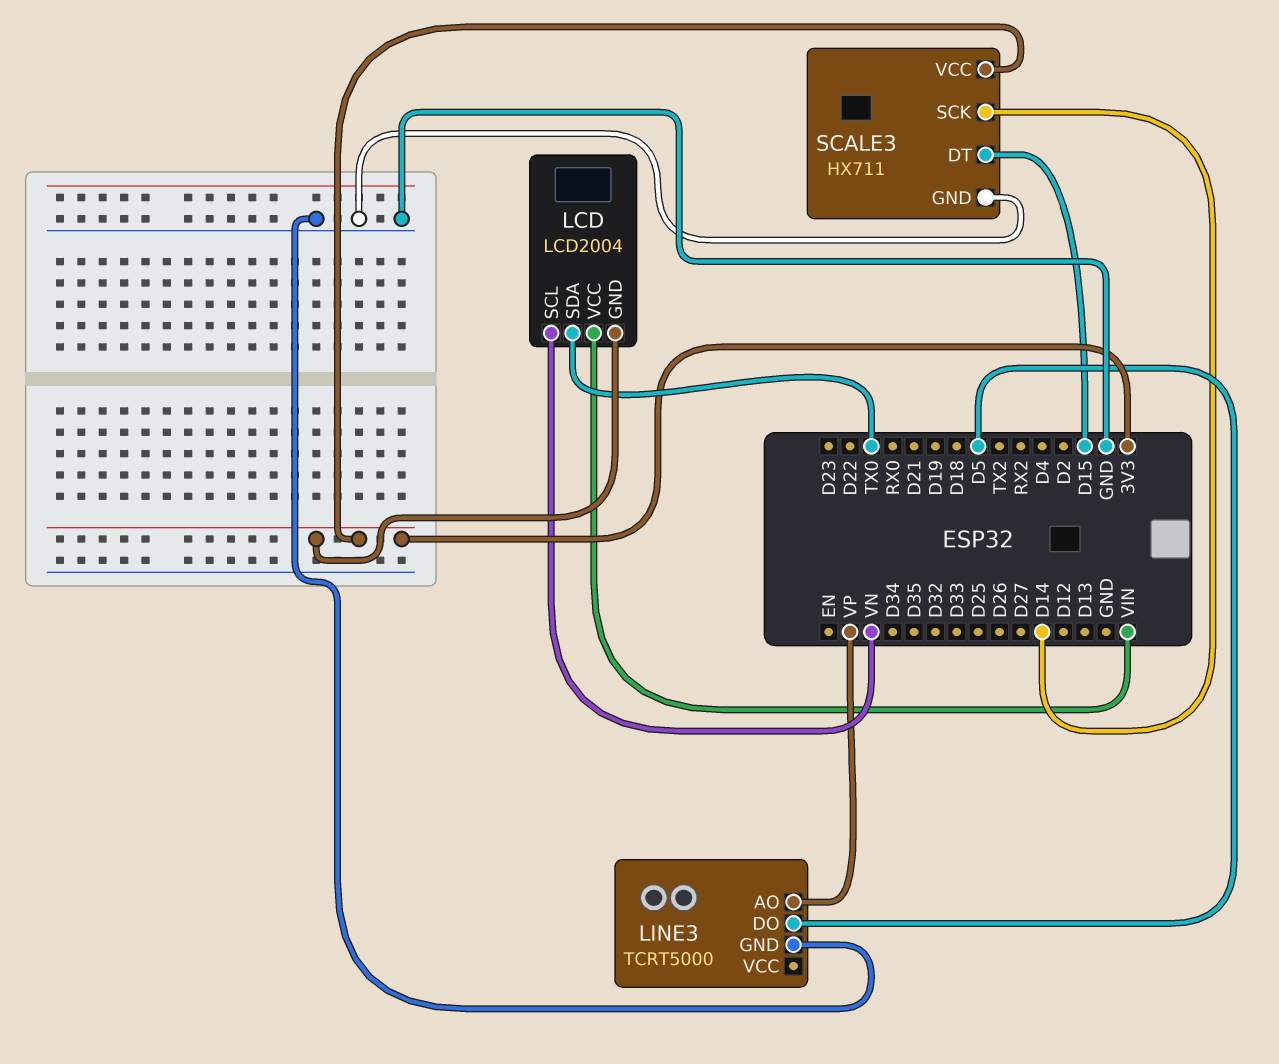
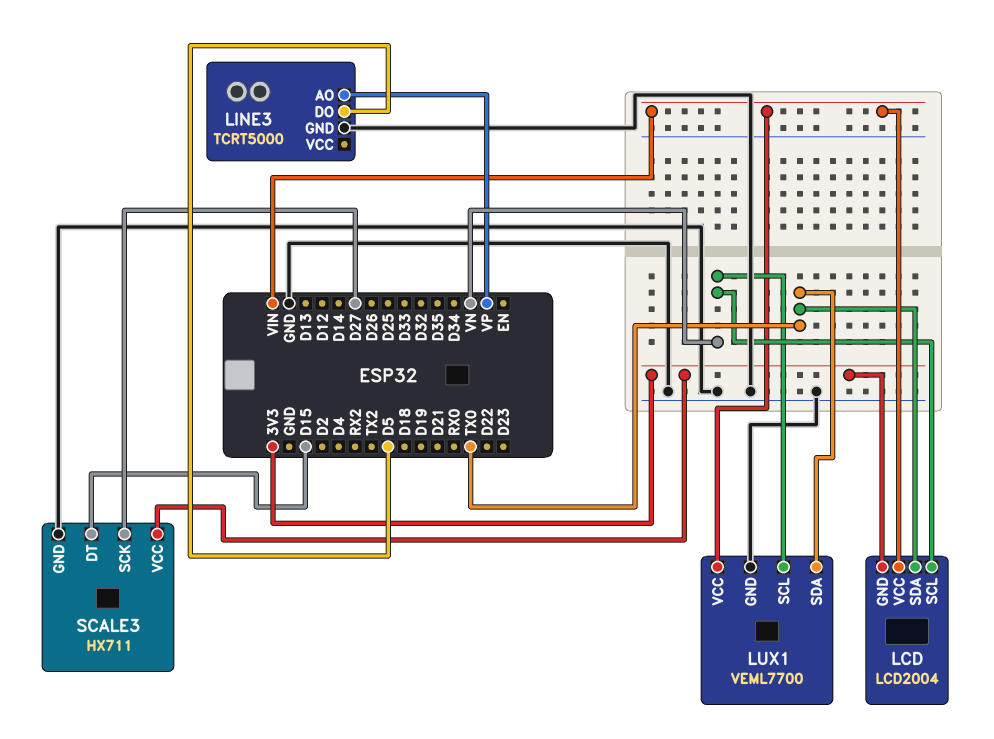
LUX1: none -> VEML7700
LUX1 pin GND: none -> GND
LUX1 pin SCL: none -> VN
LUX1 pin SDA: none -> TX0
LUX1 pin VCC: none -> VIN
SCALE3 pin SCK: D14 -> D27

